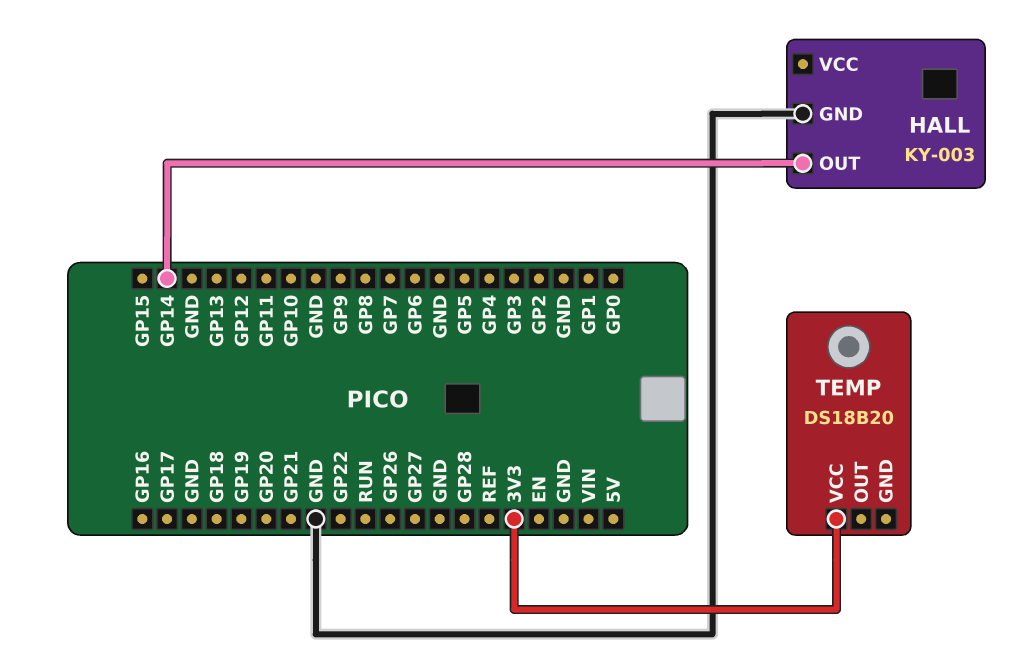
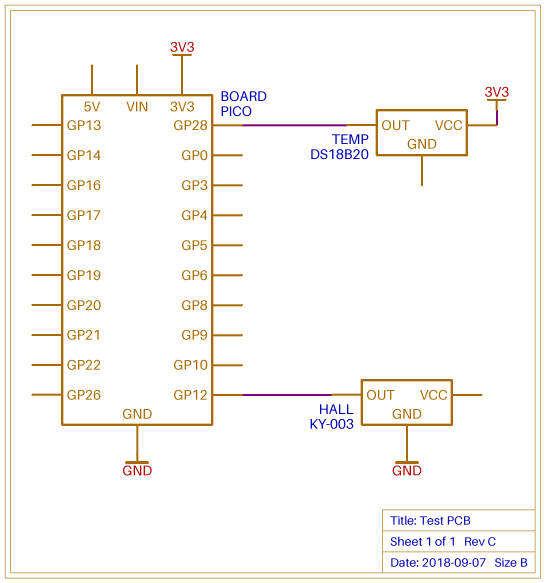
HALL pin OUT: GP14 -> GP12
TEMP pin OUT: none -> GP28

